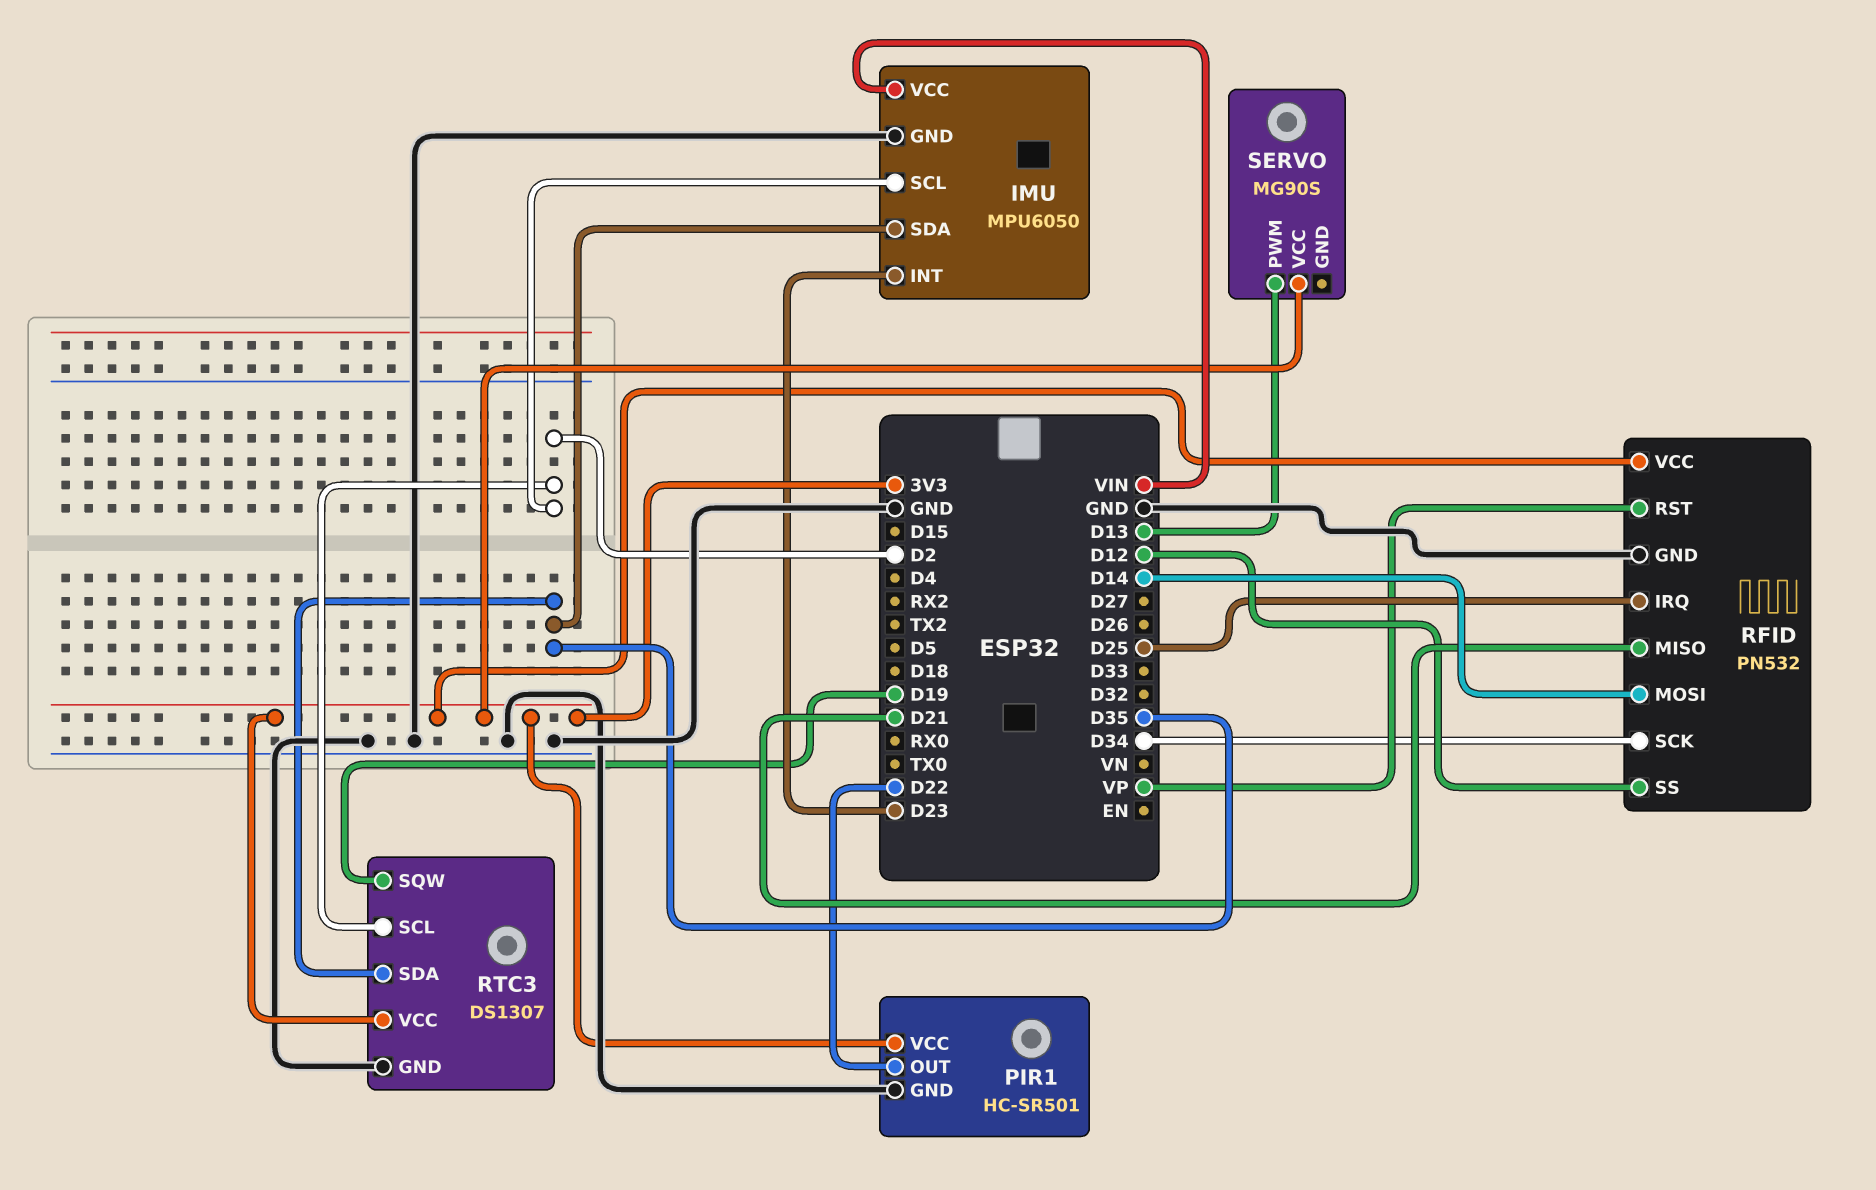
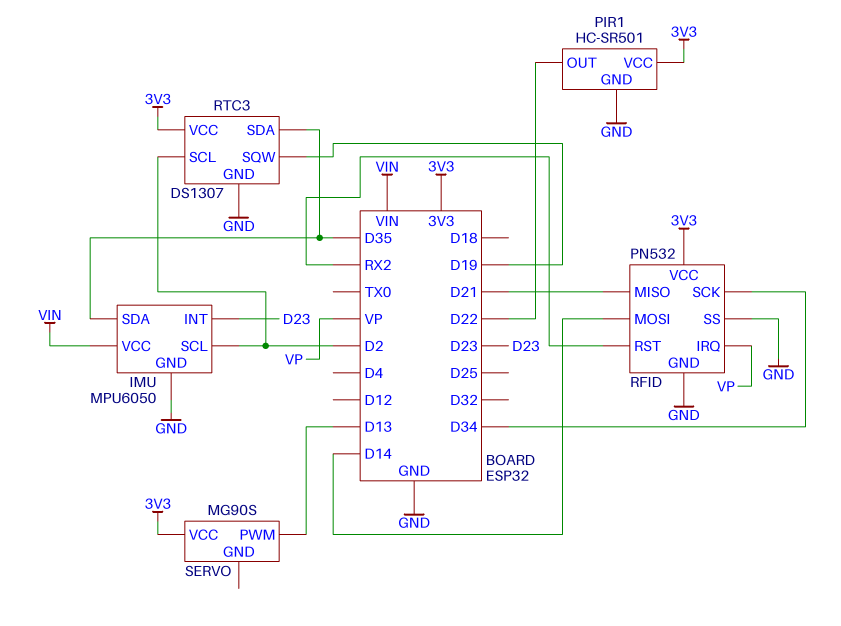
RFID pin IRQ: D25 -> VP
RFID pin RST: VP -> RX2
RFID pin SS: D12 -> GND

